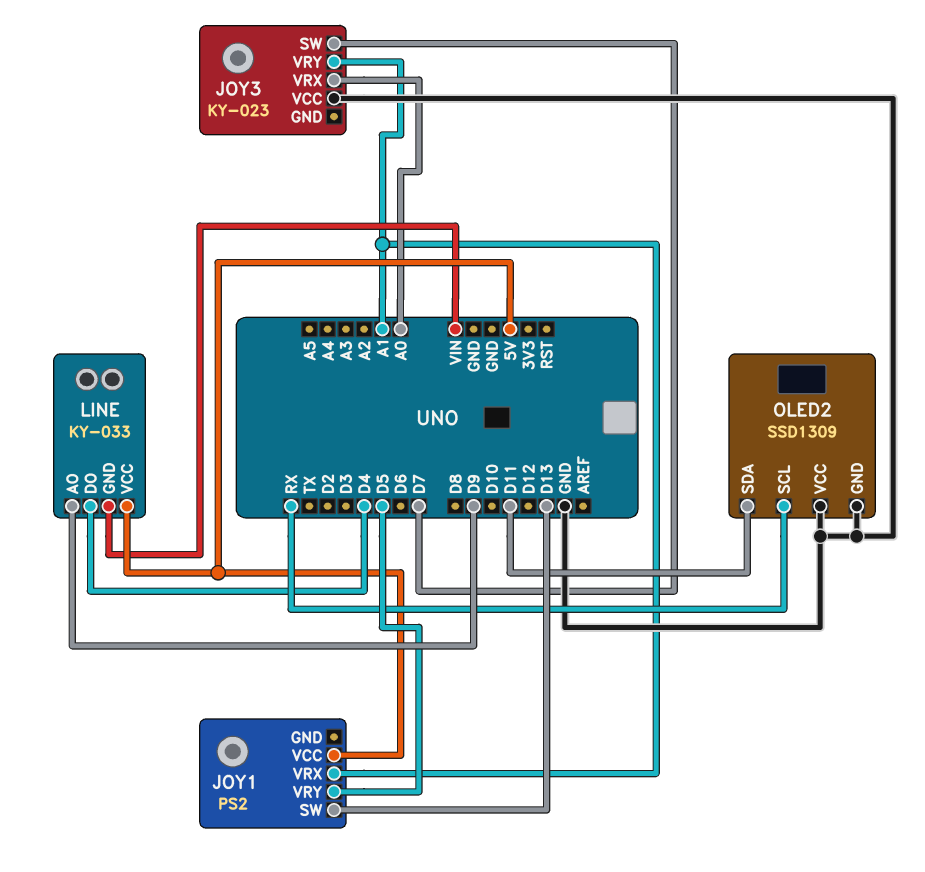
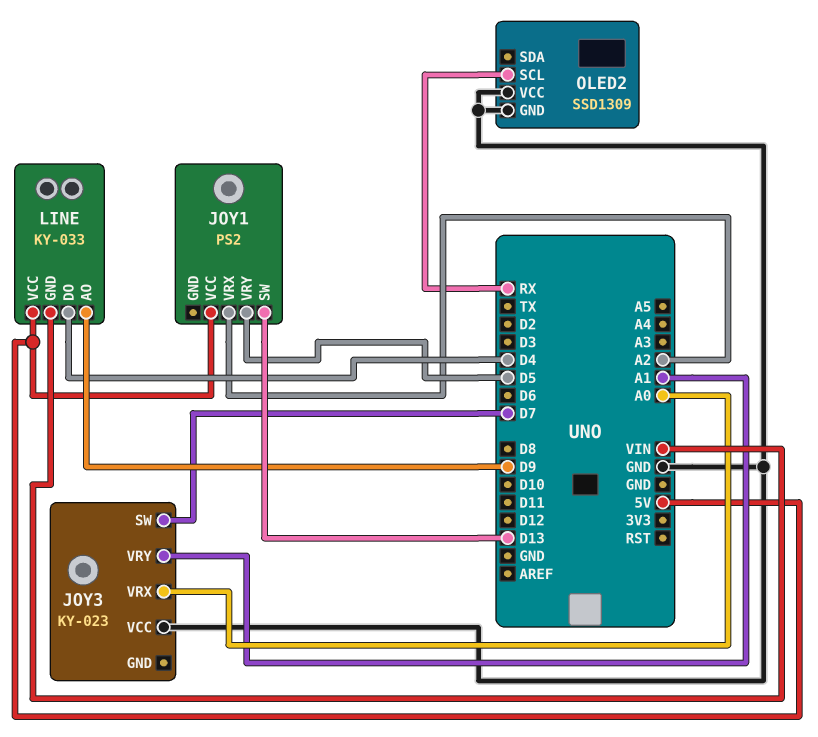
JOY1 pin VRX: A1 -> A2
OLED2 pin SDA: D11 -> none

